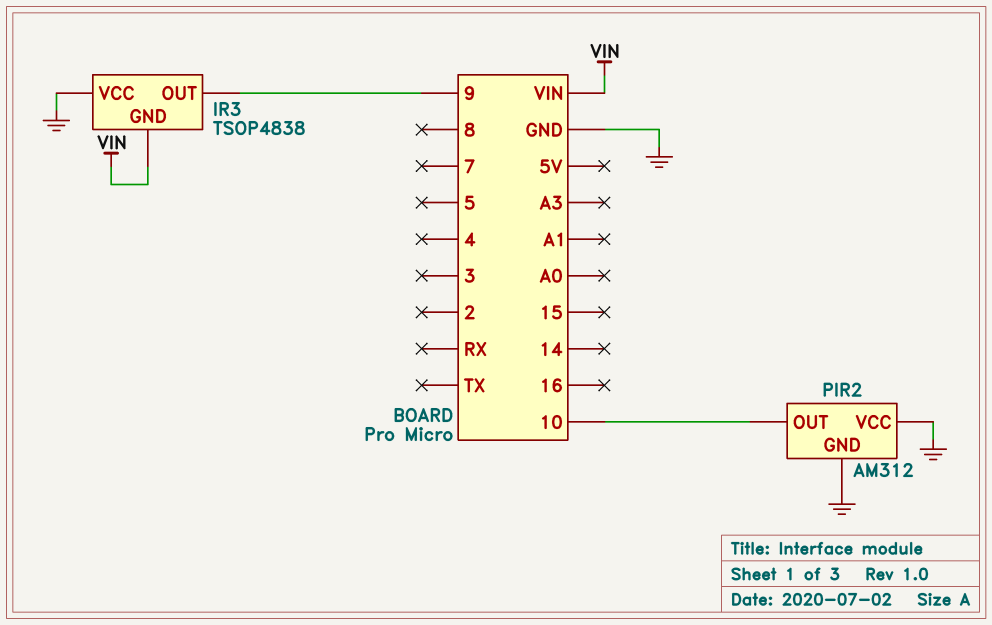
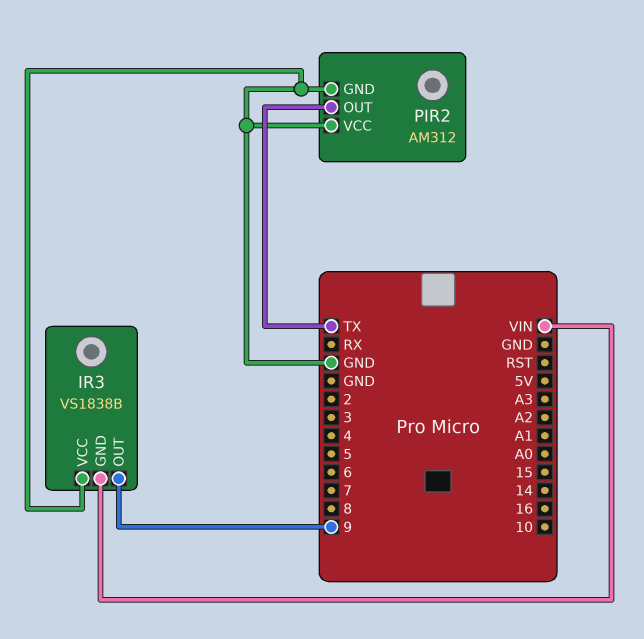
IR3: TSOP4838 -> VS1838B
PIR2 pin OUT: 10 -> TX

